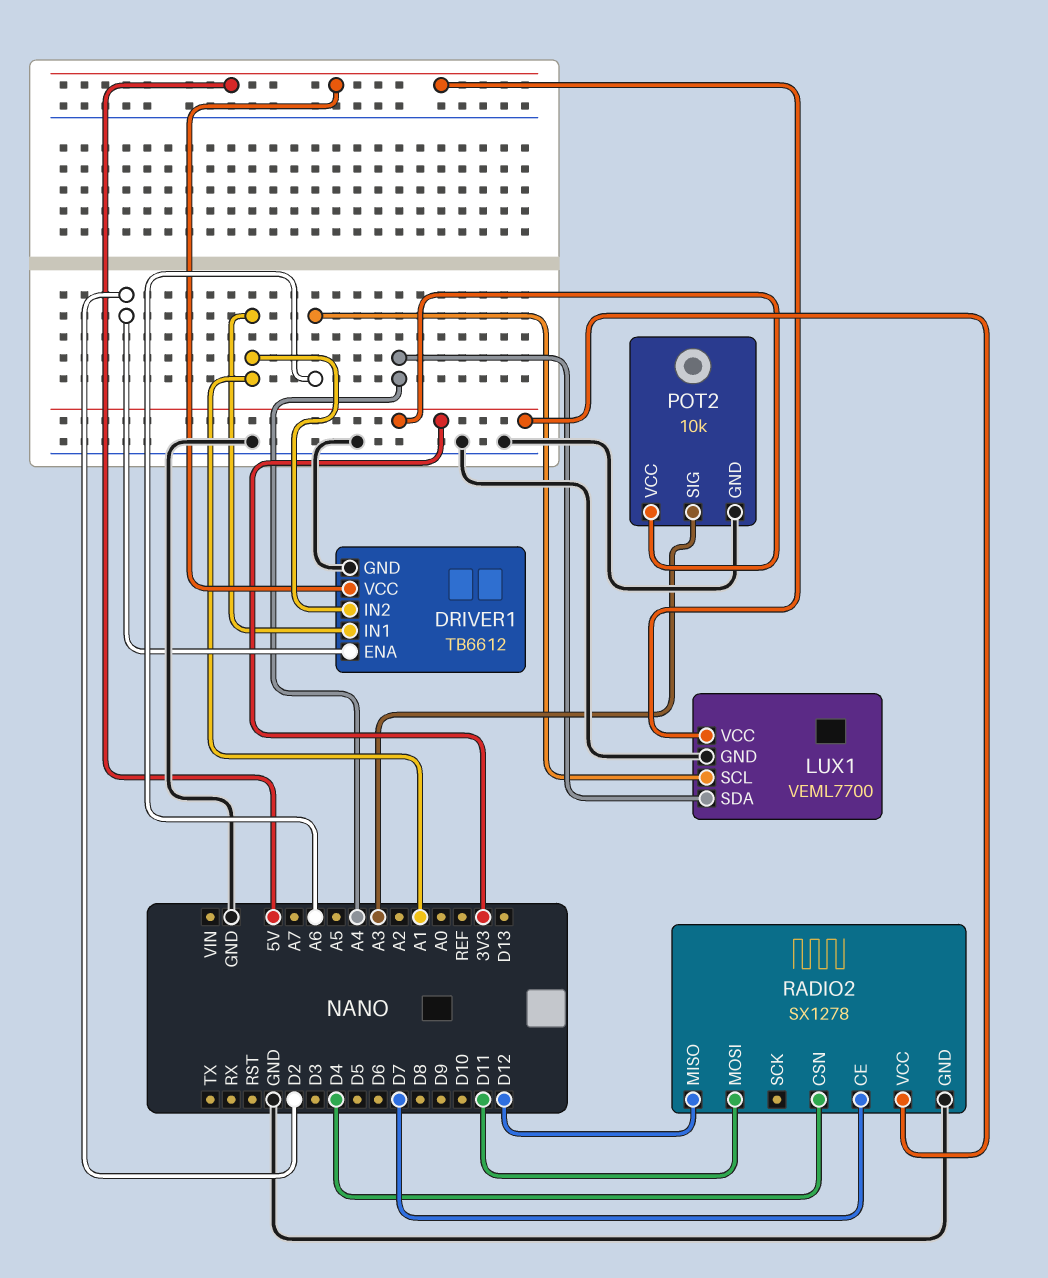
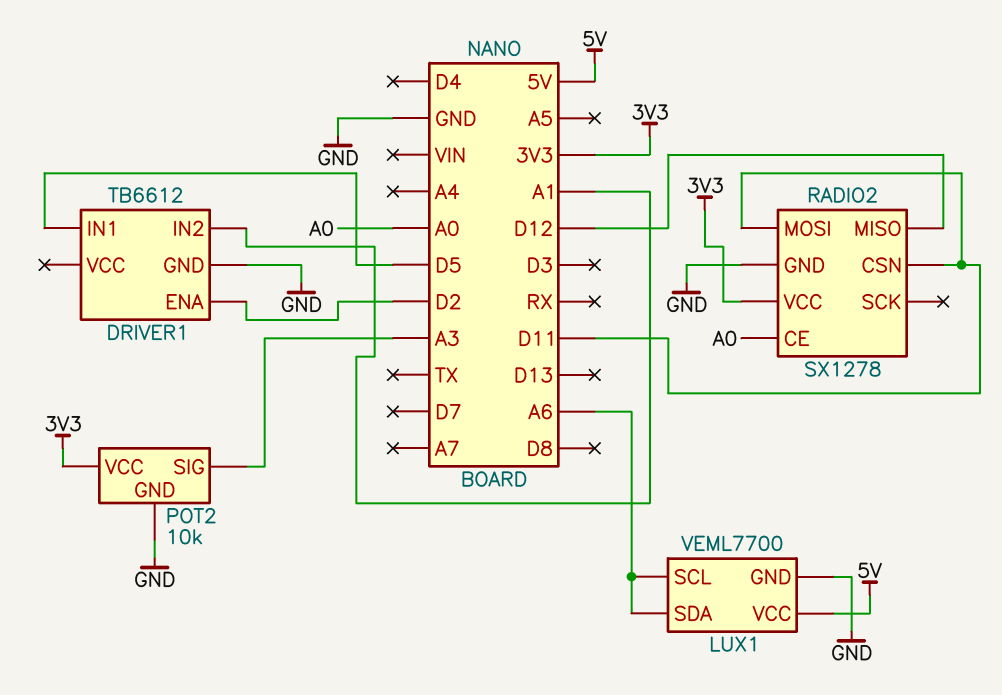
DRIVER1 pin IN1: A1 -> D5
DRIVER1 pin VCC: 5V -> none
LUX1 pin SDA: A4 -> A6
RADIO2 pin CE: D7 -> A0
RADIO2 pin CSN: D4 -> D11

